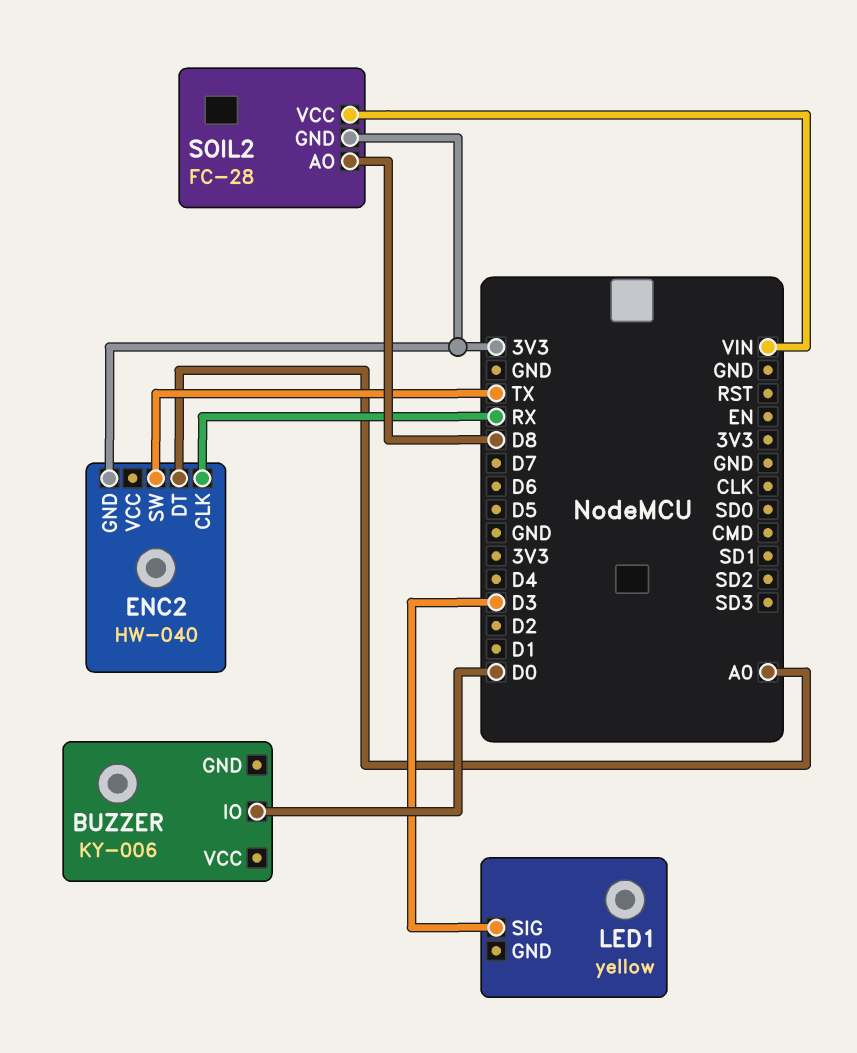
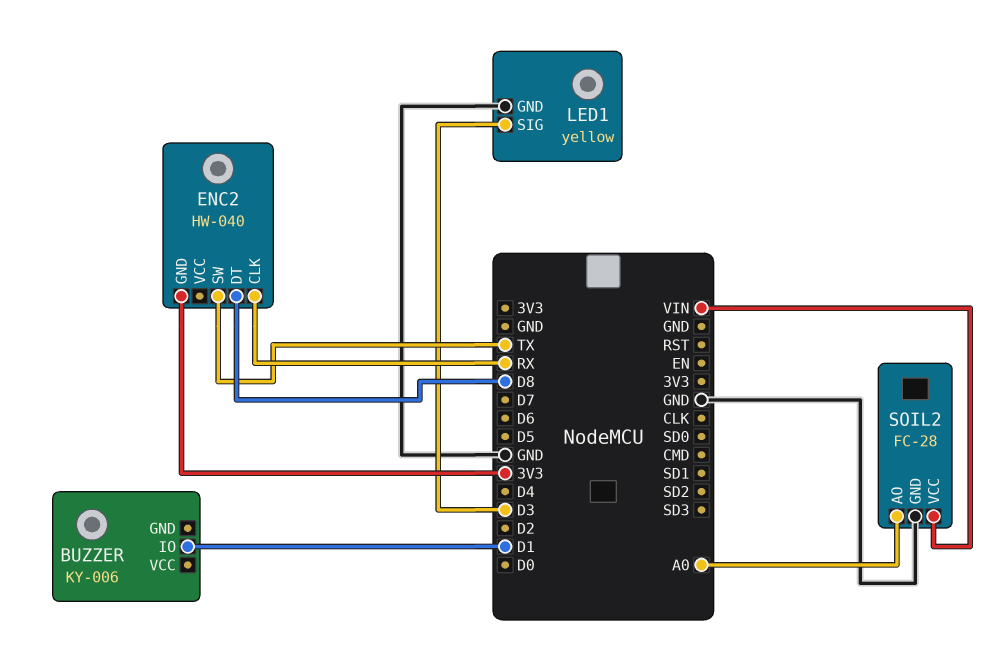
BUZZER pin IO: D0 -> D1
ENC2 pin DT: A0 -> D8
LED1 pin GND: none -> GND
SOIL2 pin AO: D8 -> A0
SOIL2 pin GND: 3V3 -> GND

